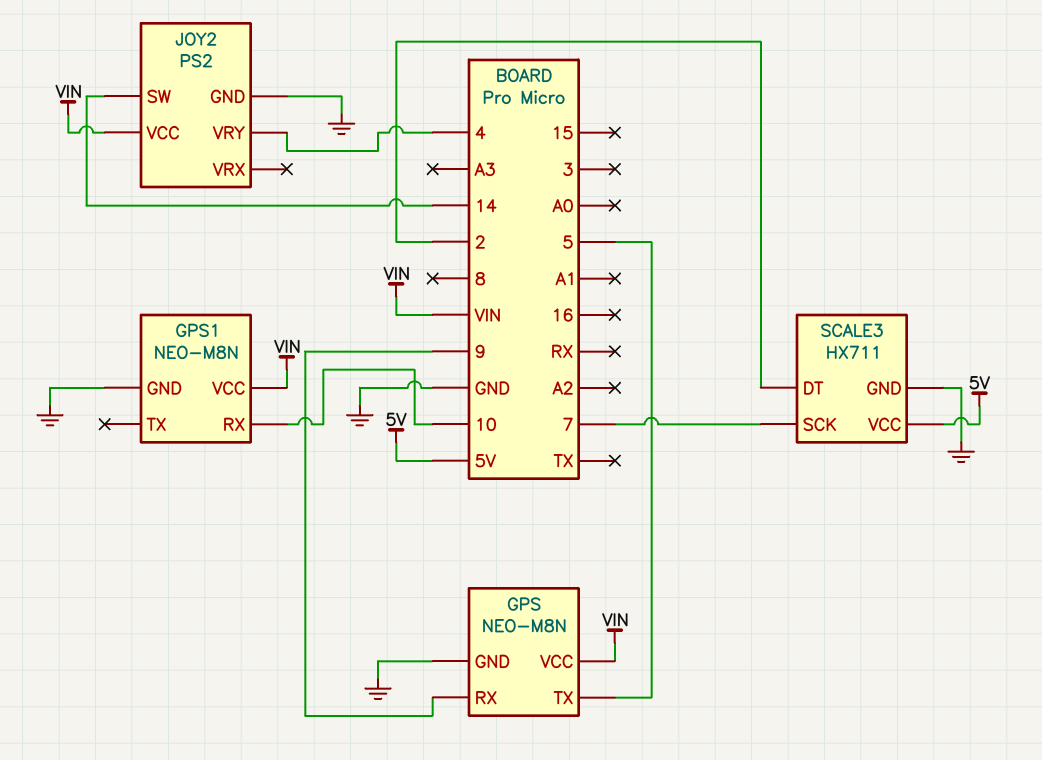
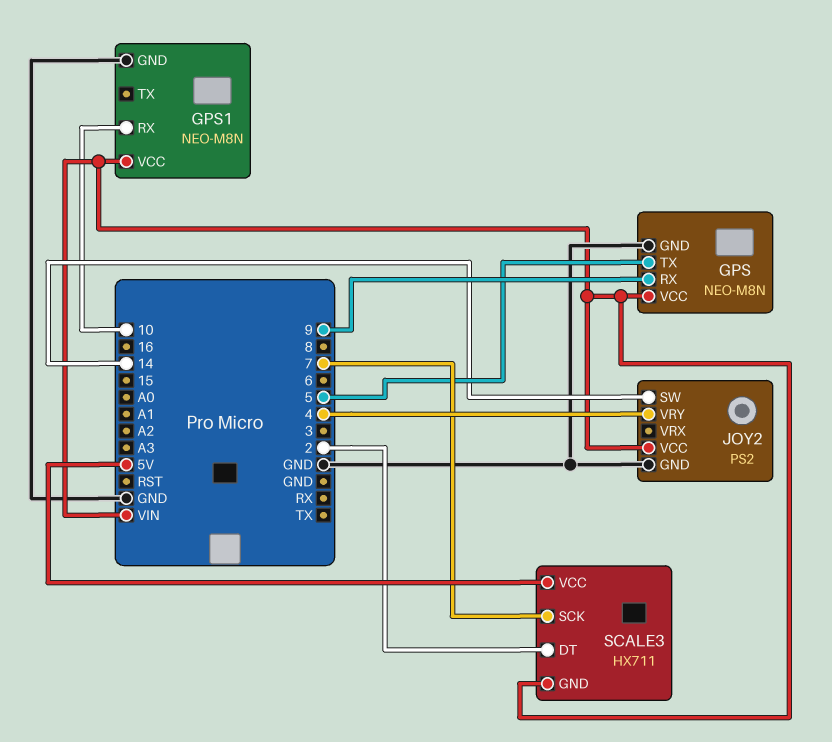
SCALE3 pin GND: GND -> VIN

